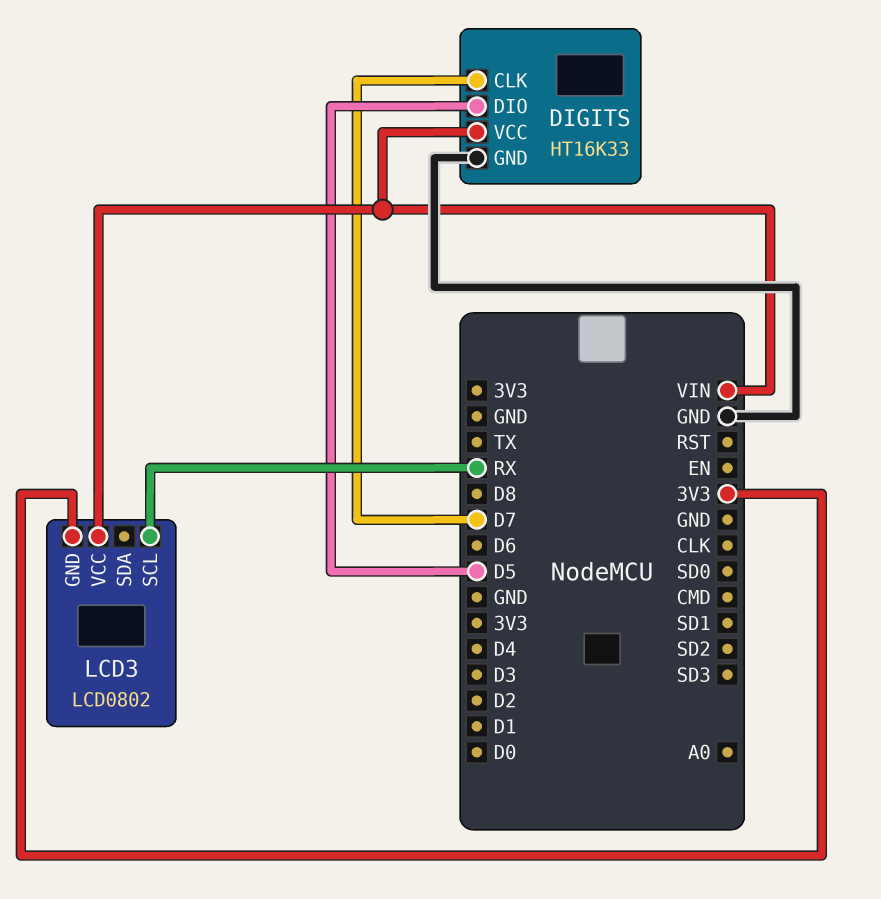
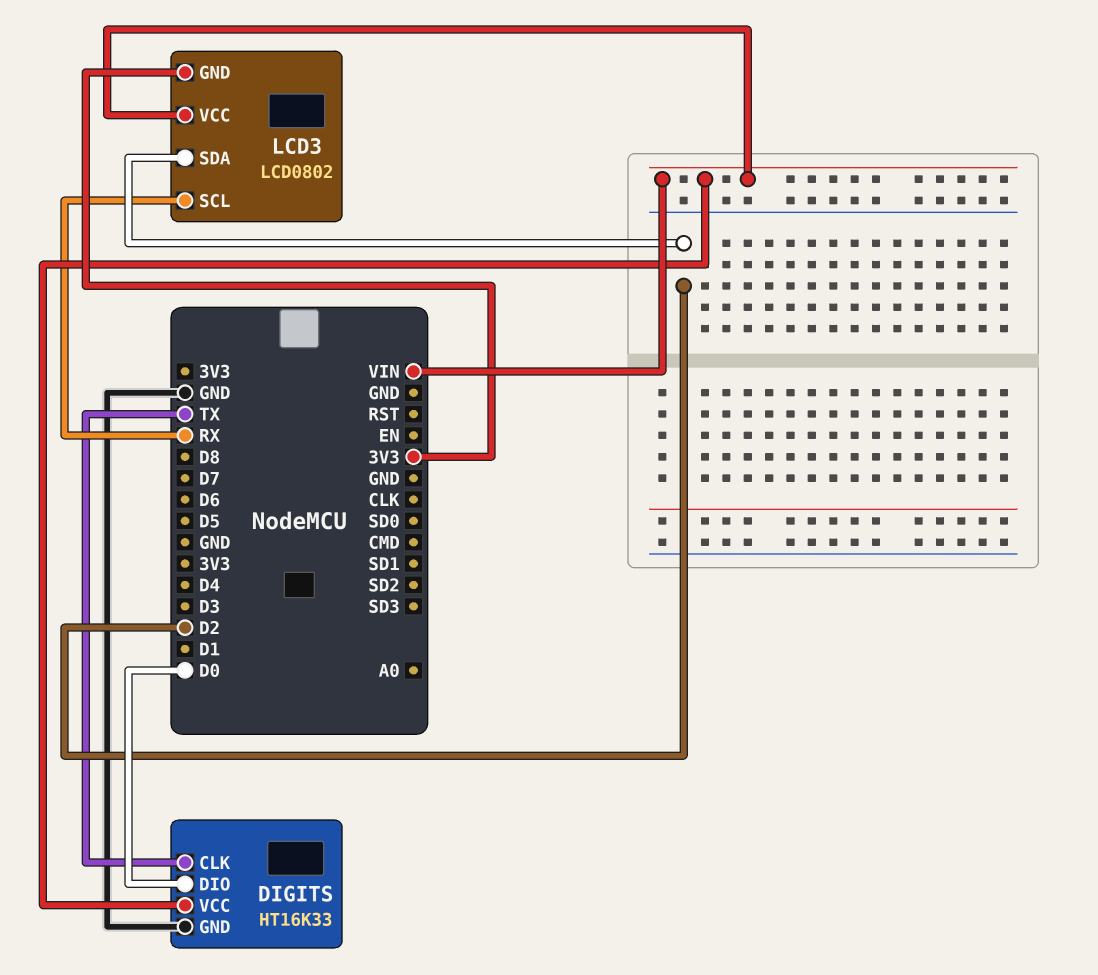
DIGITS pin CLK: D7 -> TX
DIGITS pin DIO: D5 -> D0
LCD3 pin SDA: none -> D2

